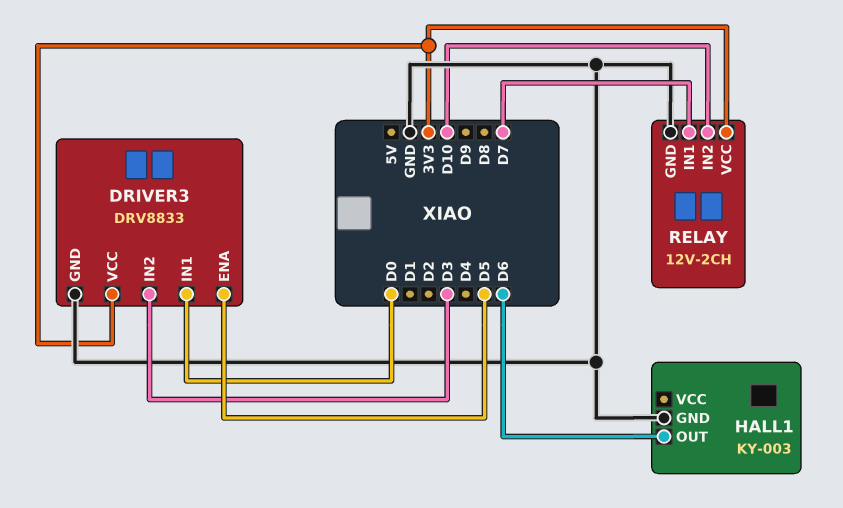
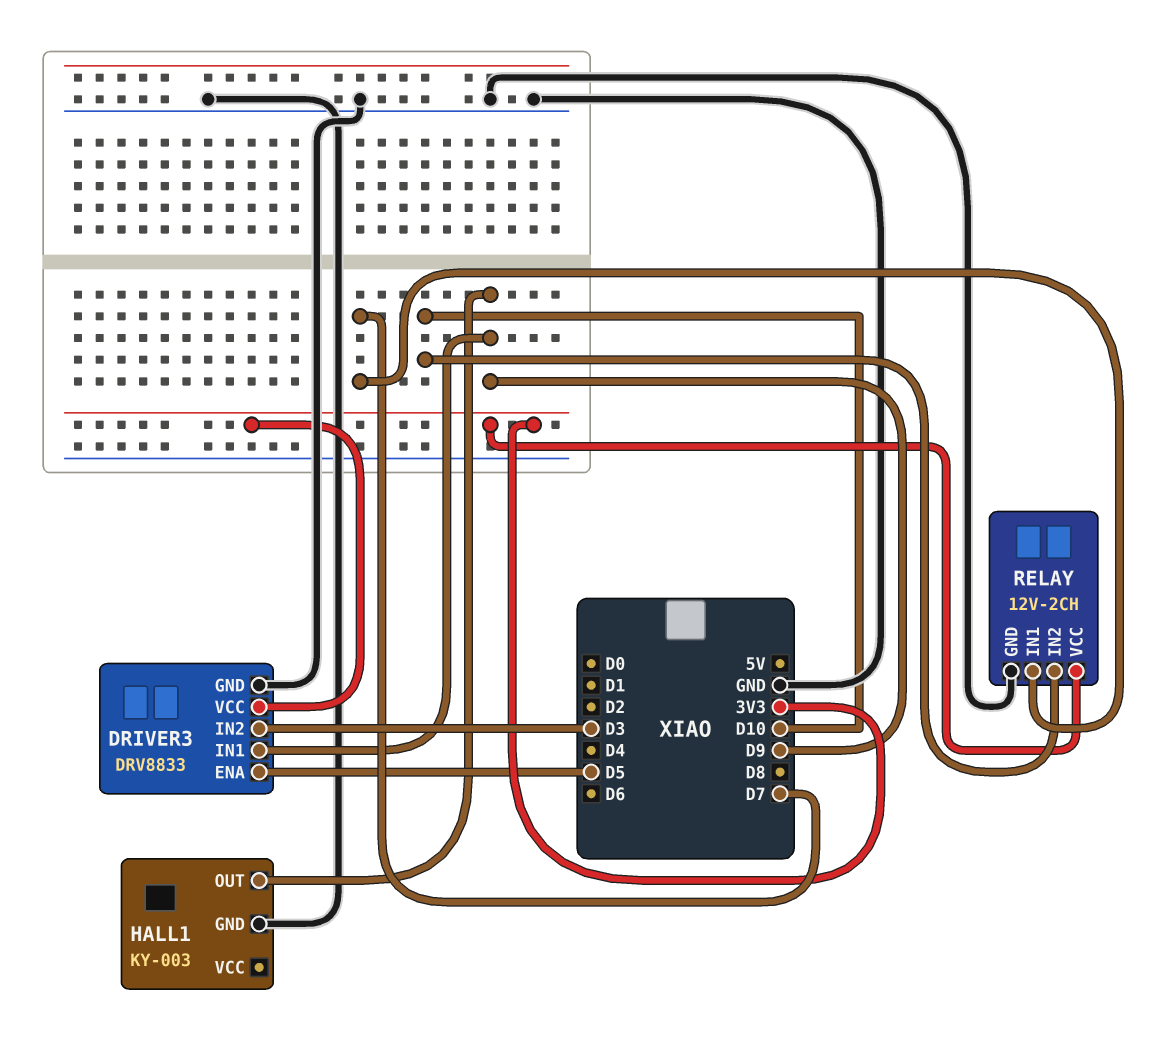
DRIVER3 pin IN1: D0 -> D9
HALL1 pin OUT: D6 -> D9

